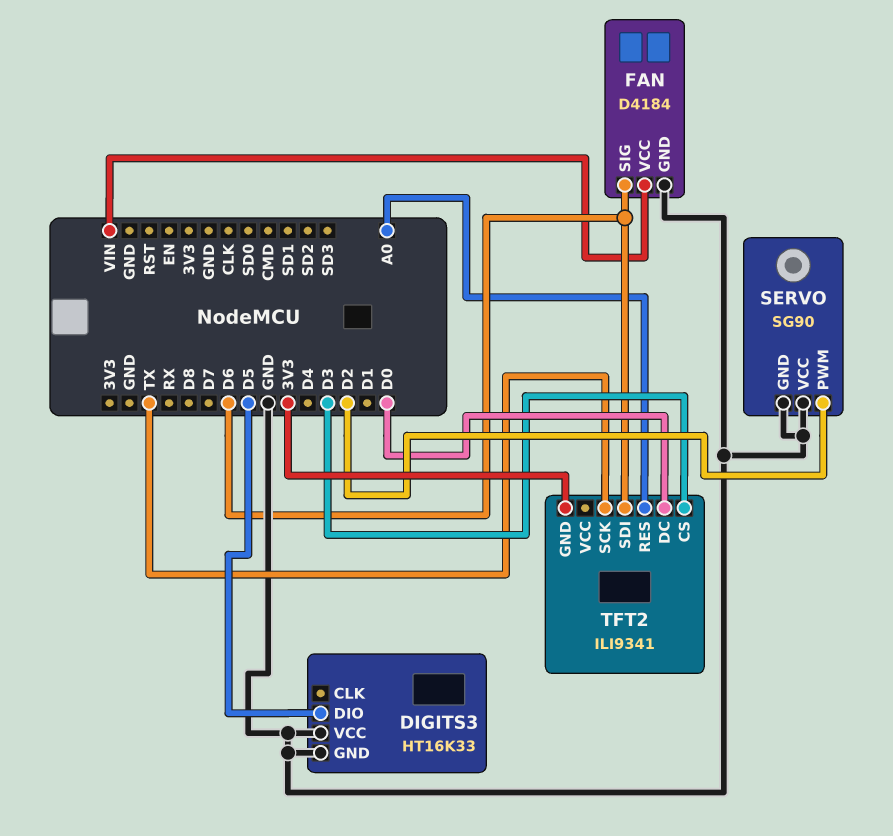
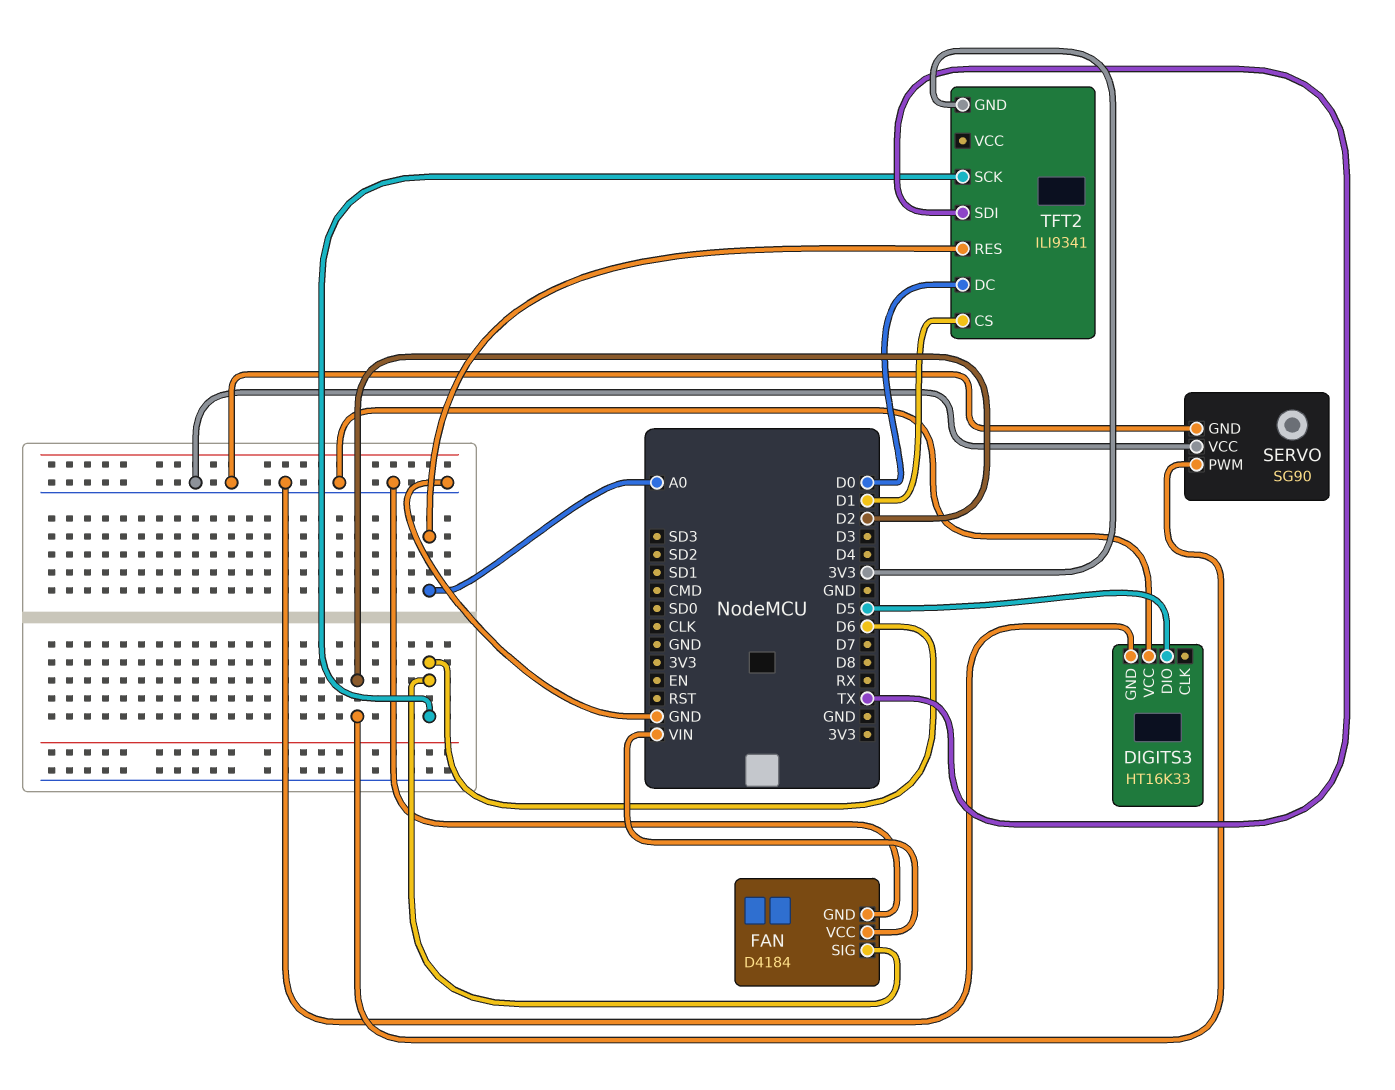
TFT2 pin CS: D3 -> D1
TFT2 pin SCK: TX -> D6
TFT2 pin SDI: D6 -> TX

